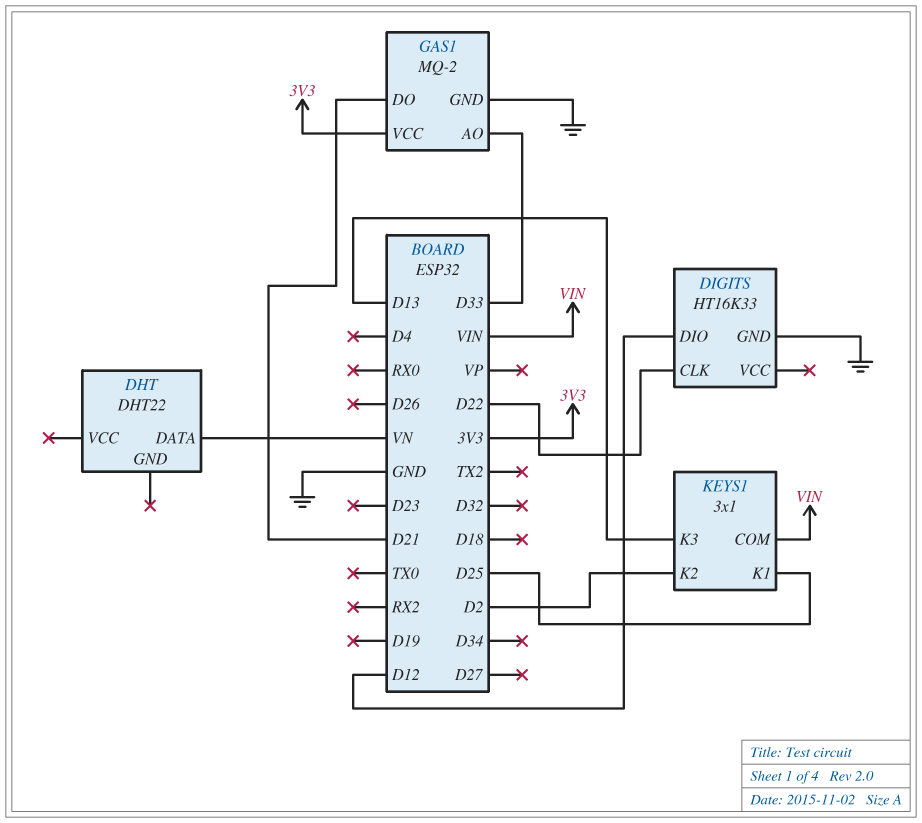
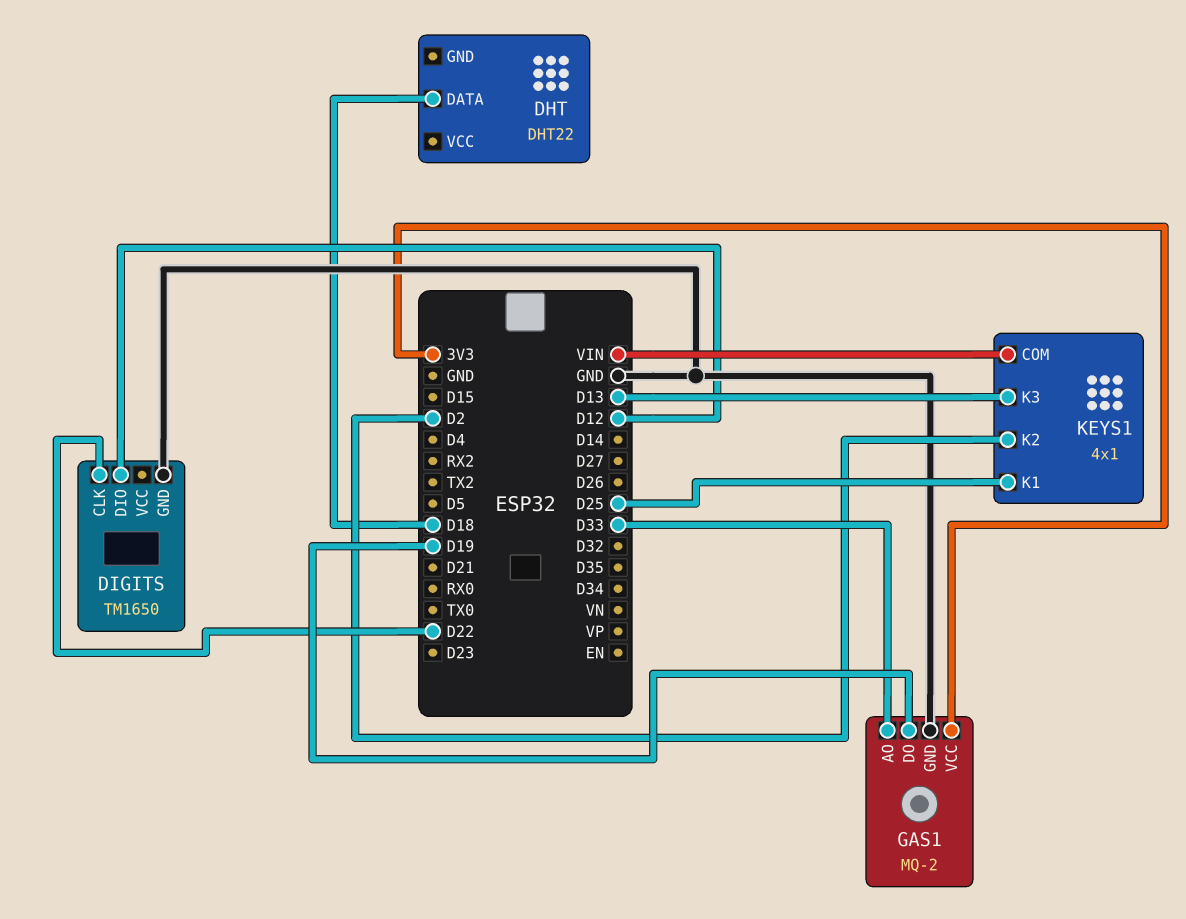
DHT pin DATA: VN -> D18
DIGITS: HT16K33 -> TM1650
GAS1 pin DO: D21 -> D19
KEYS1: 3x1 -> 4x1

